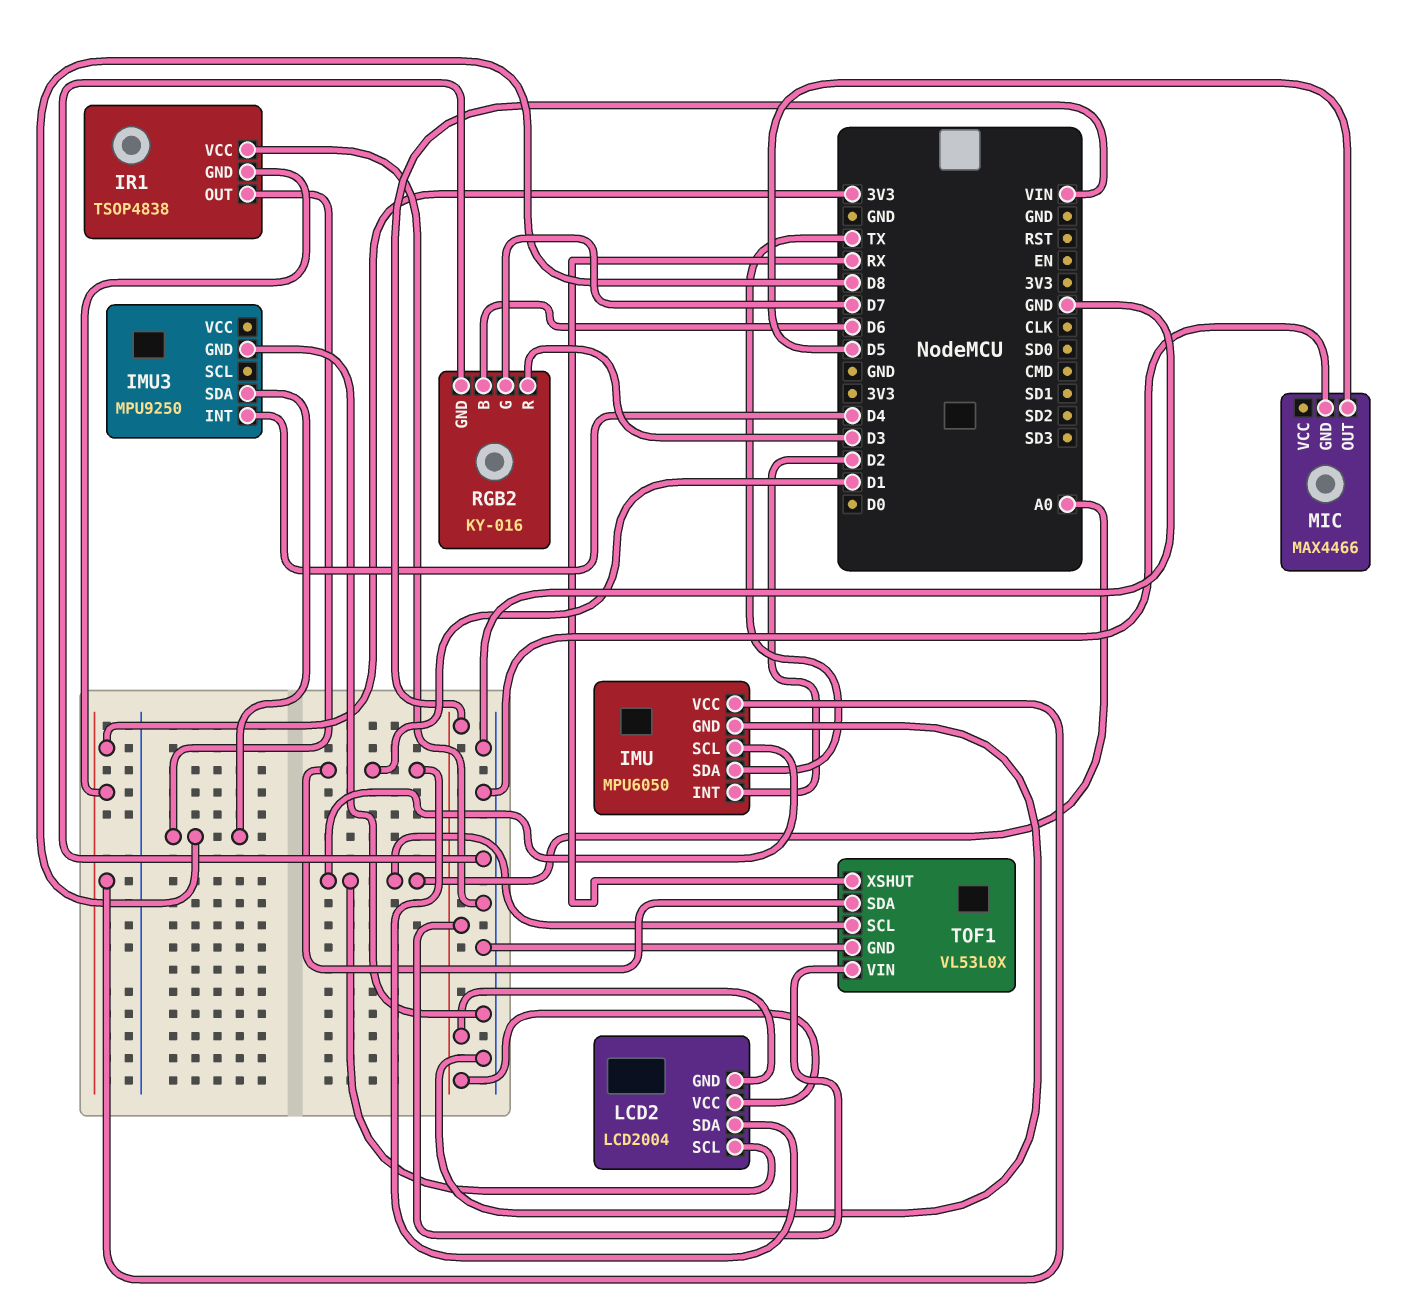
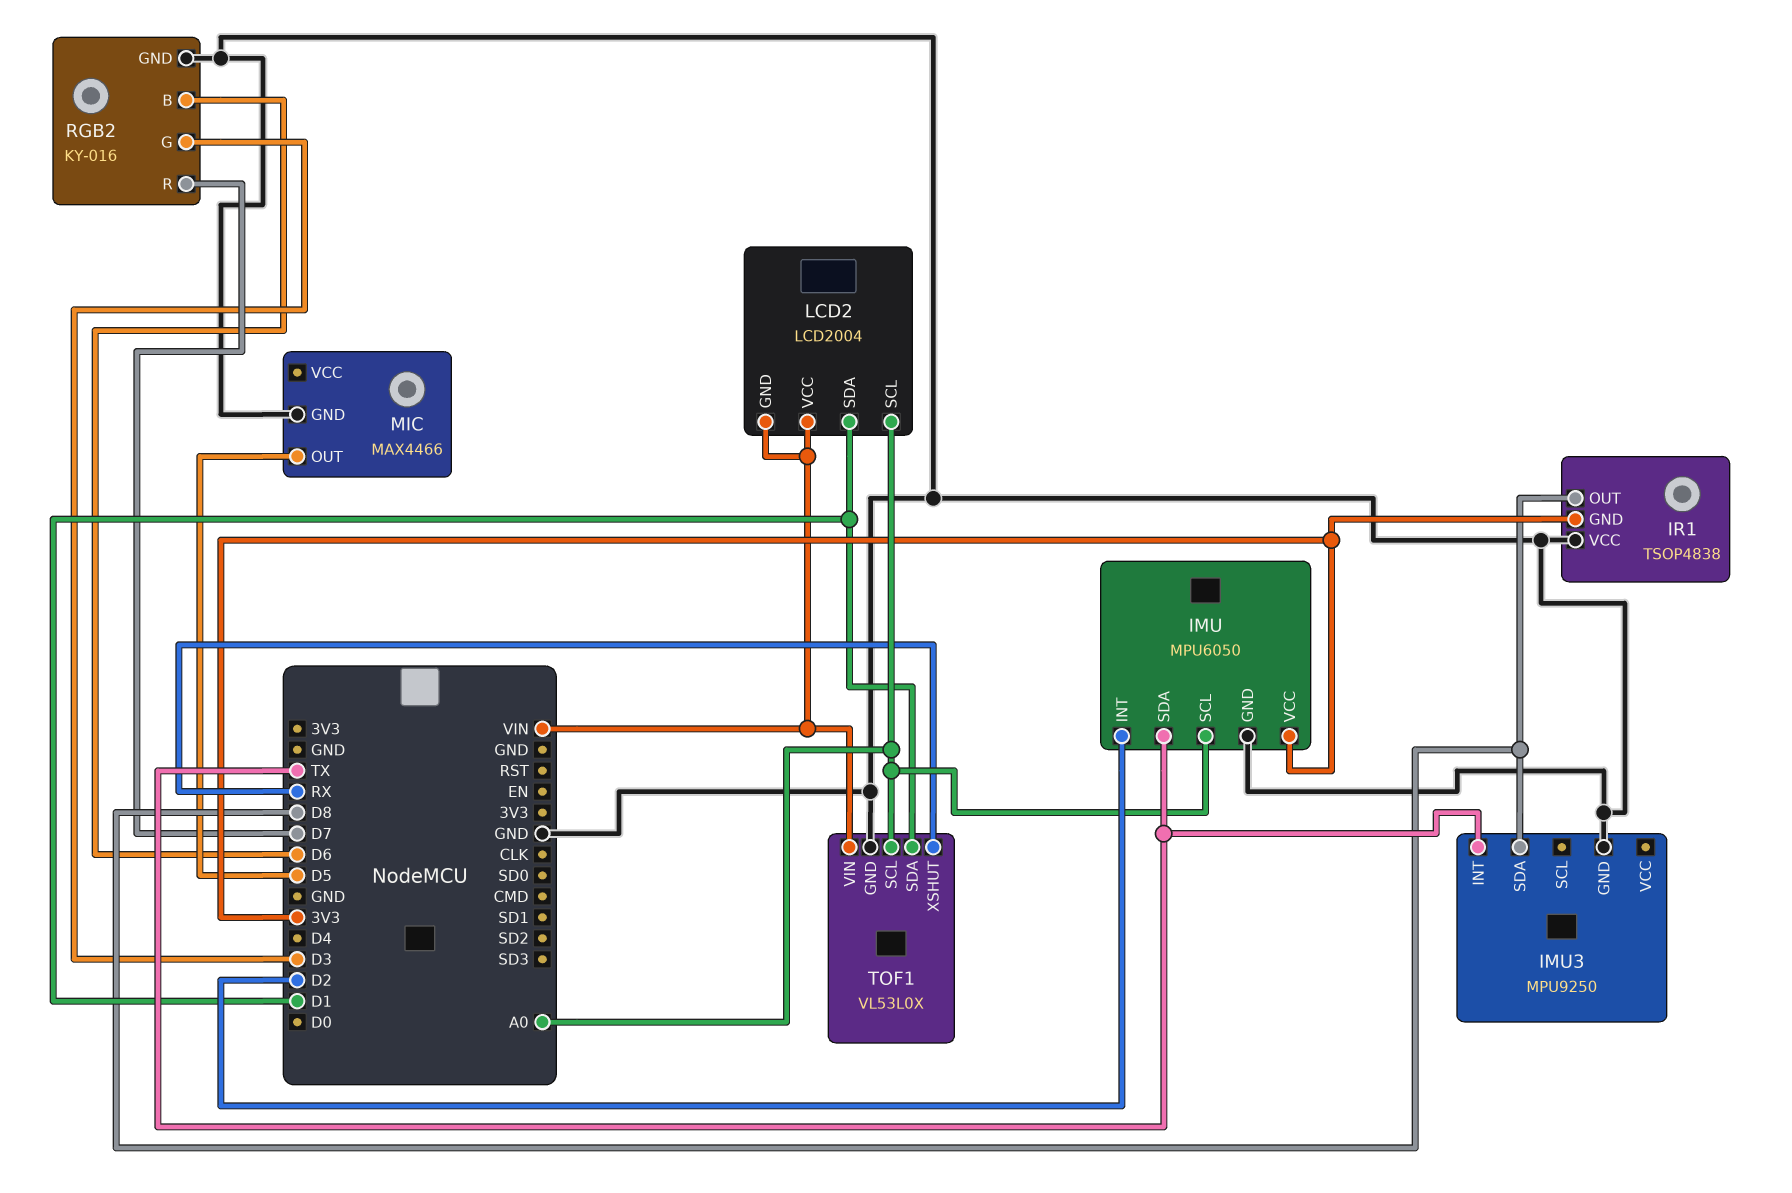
IMU3 pin INT: D4 -> TX
RGB2 pin G: D7 -> D3
RGB2 pin R: D3 -> D7

